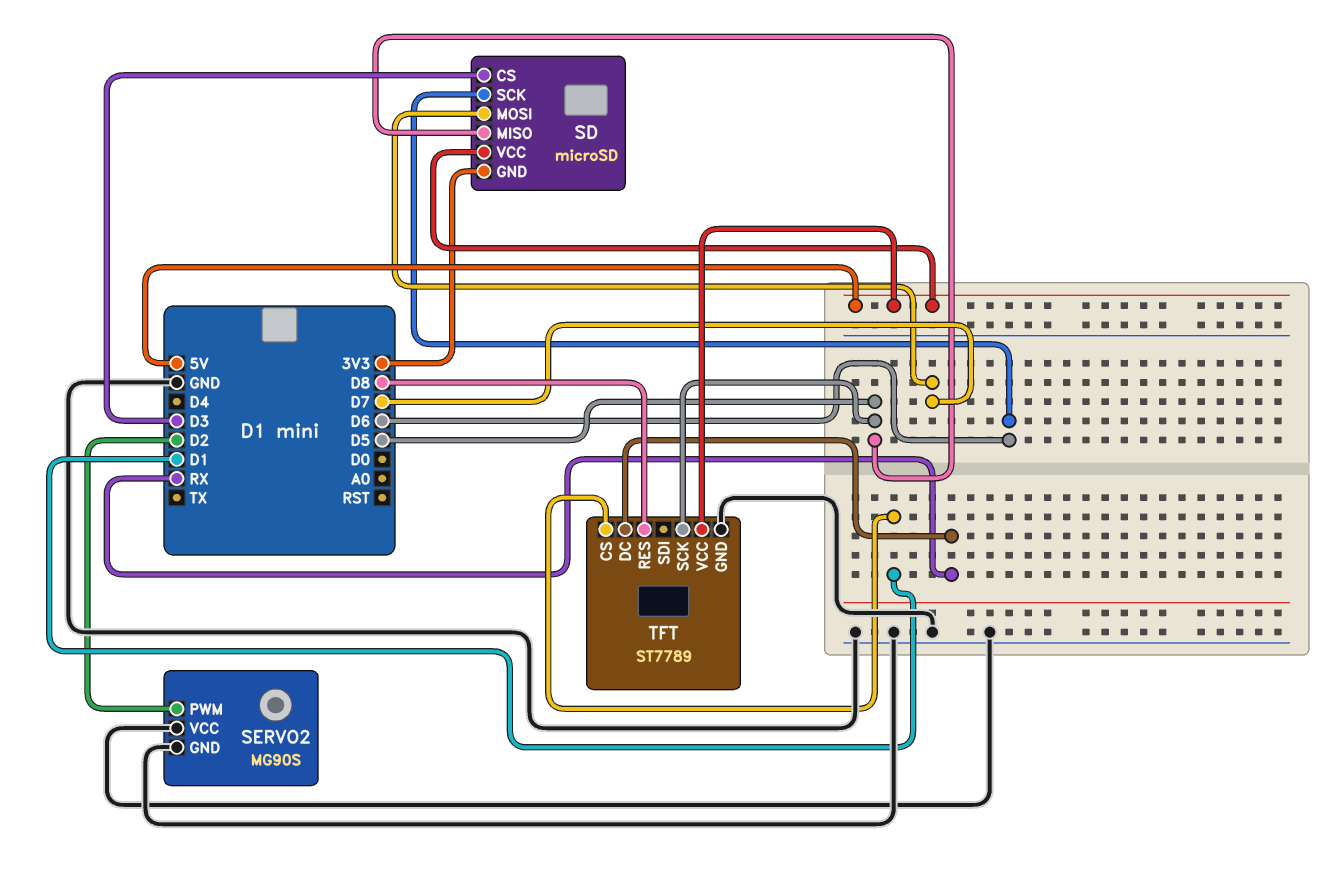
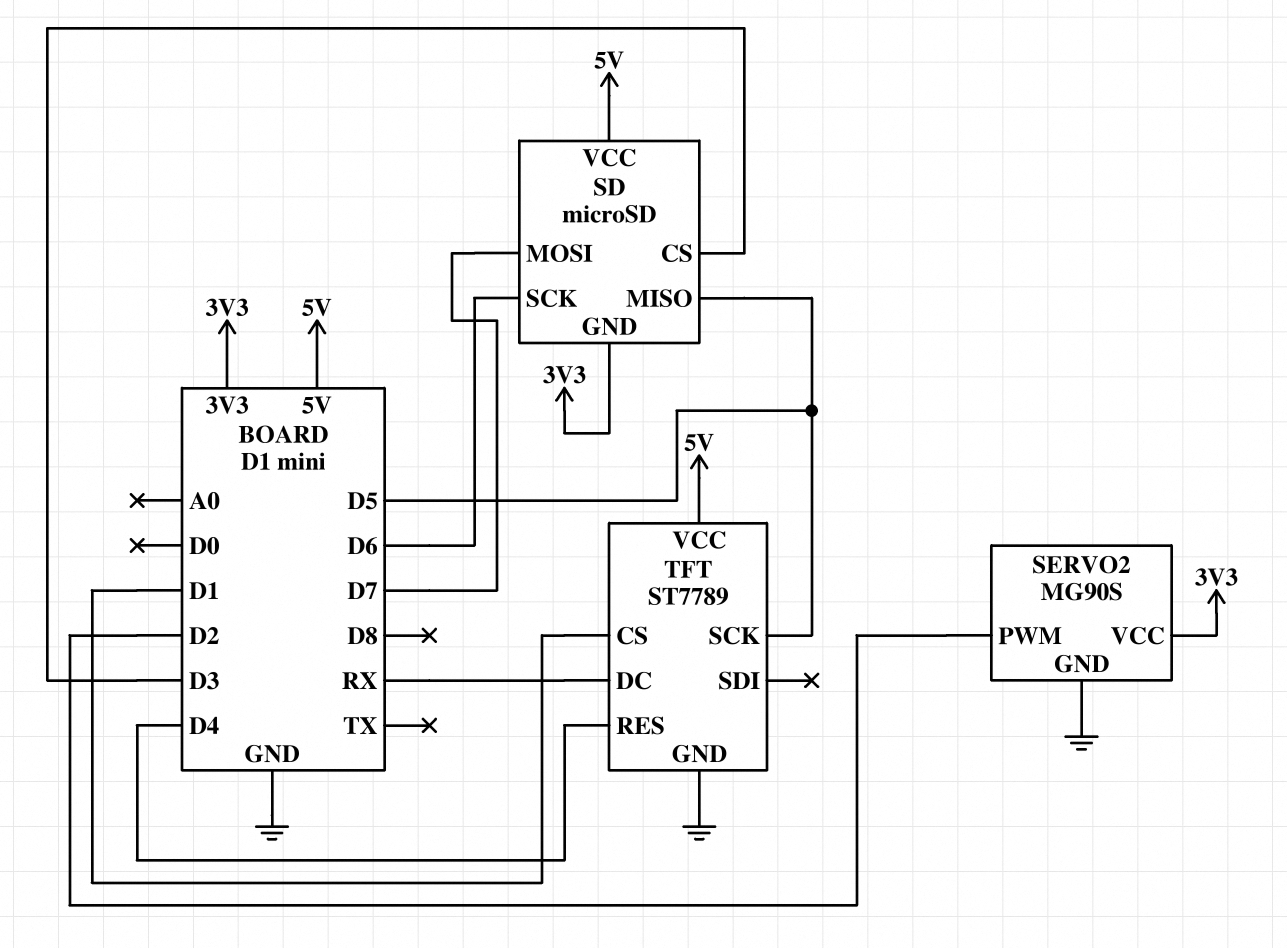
SERVO2 pin VCC: GND -> 3V3
TFT pin RES: D8 -> D4

